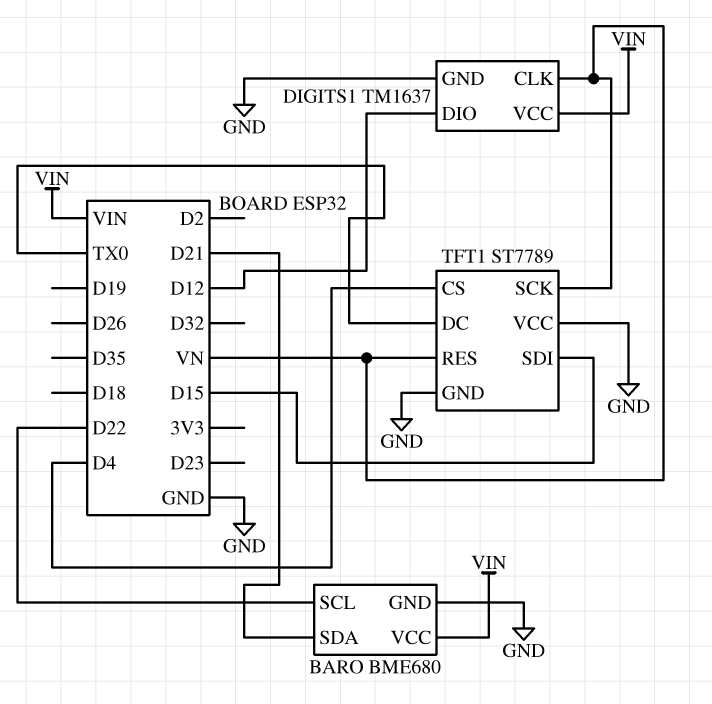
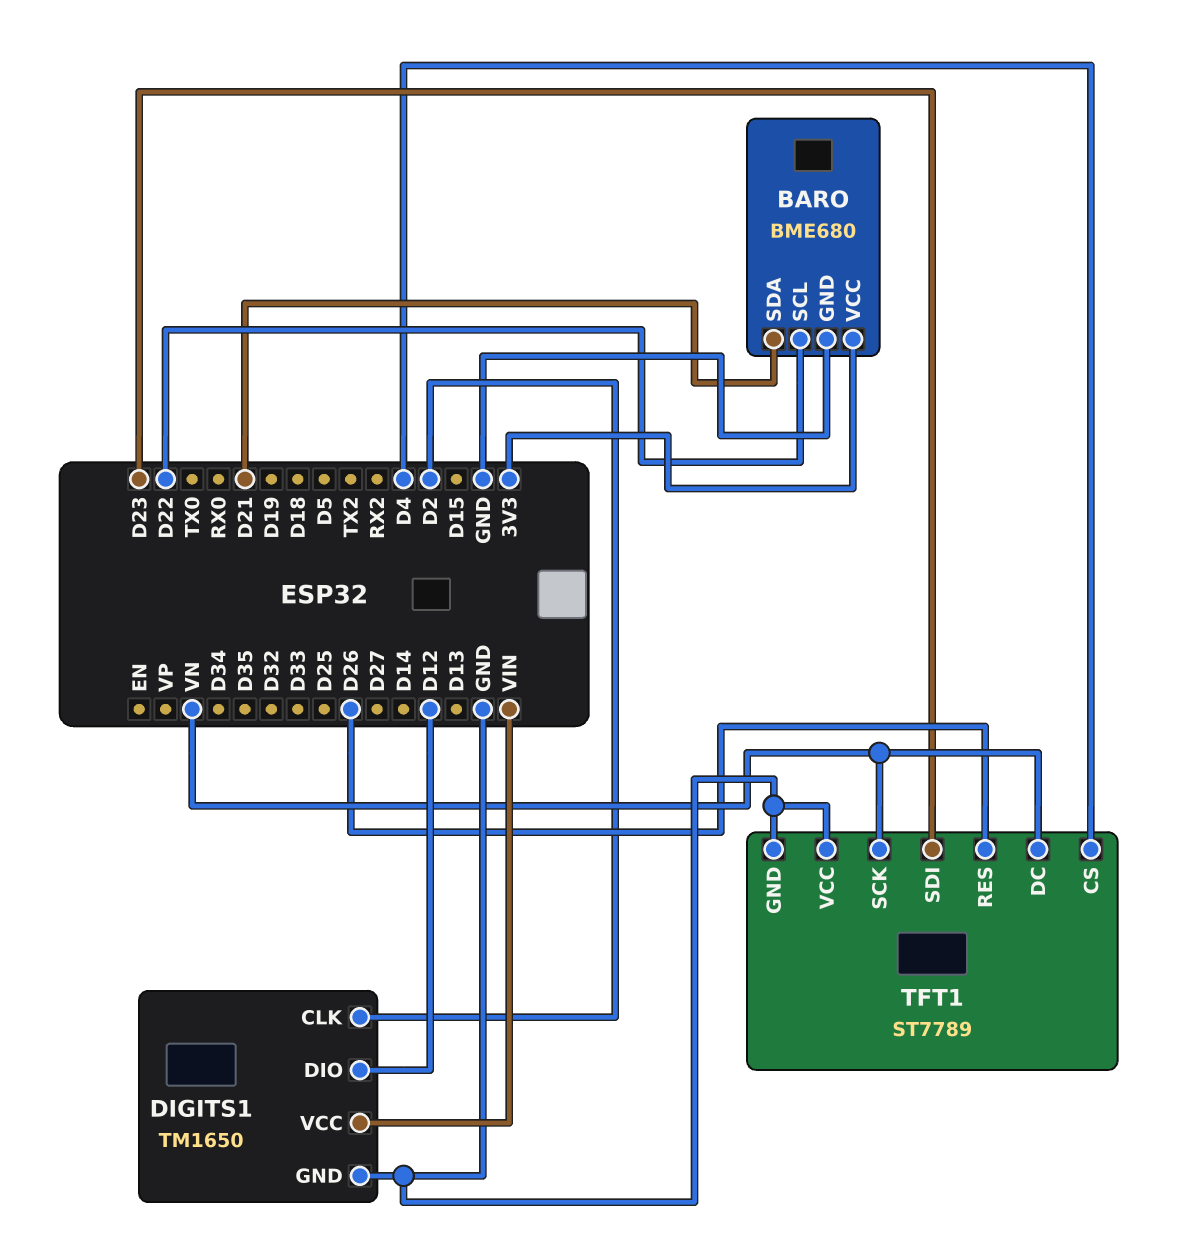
BARO pin VCC: VIN -> 3V3
DIGITS1: TM1637 -> TM1650
DIGITS1 pin CLK: VN -> D2
TFT1 pin DC: TX0 -> VN
TFT1 pin RES: VN -> D26
TFT1 pin SDI: D15 -> D23

